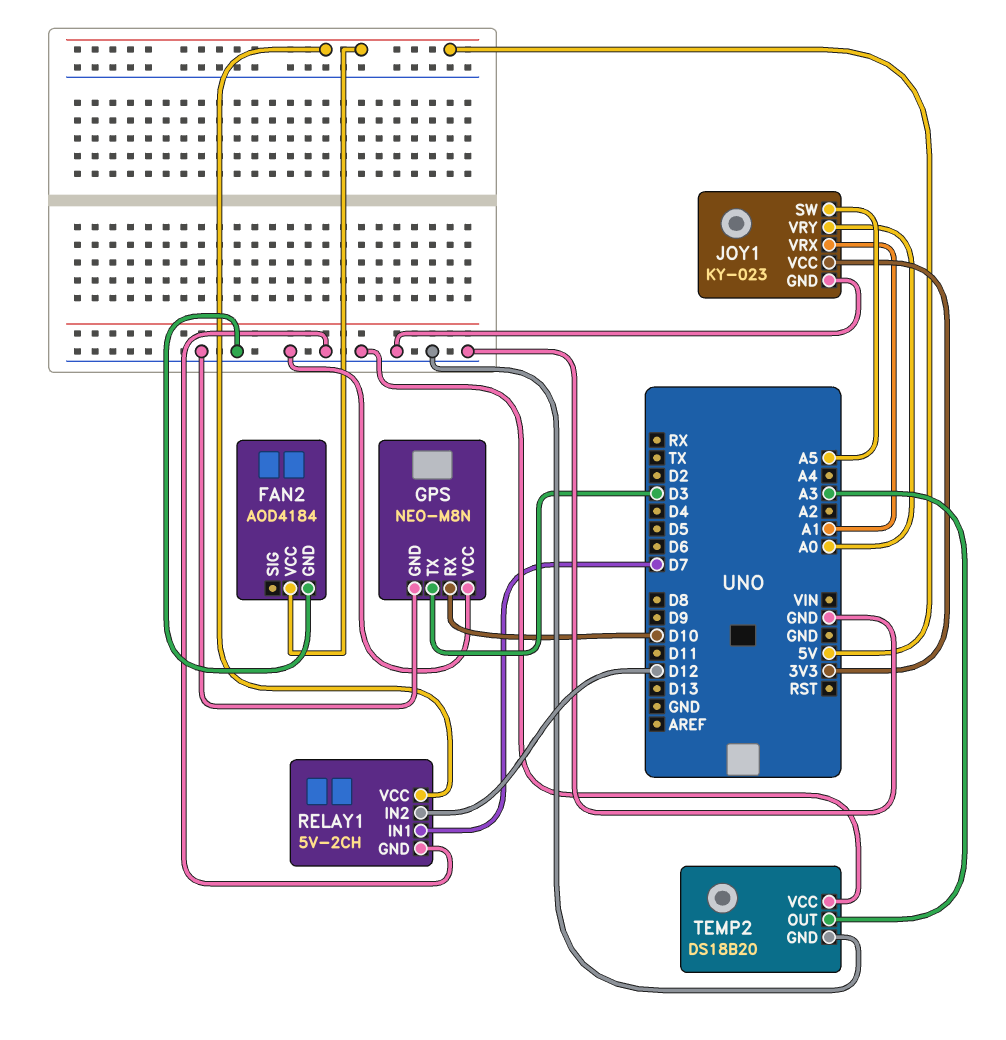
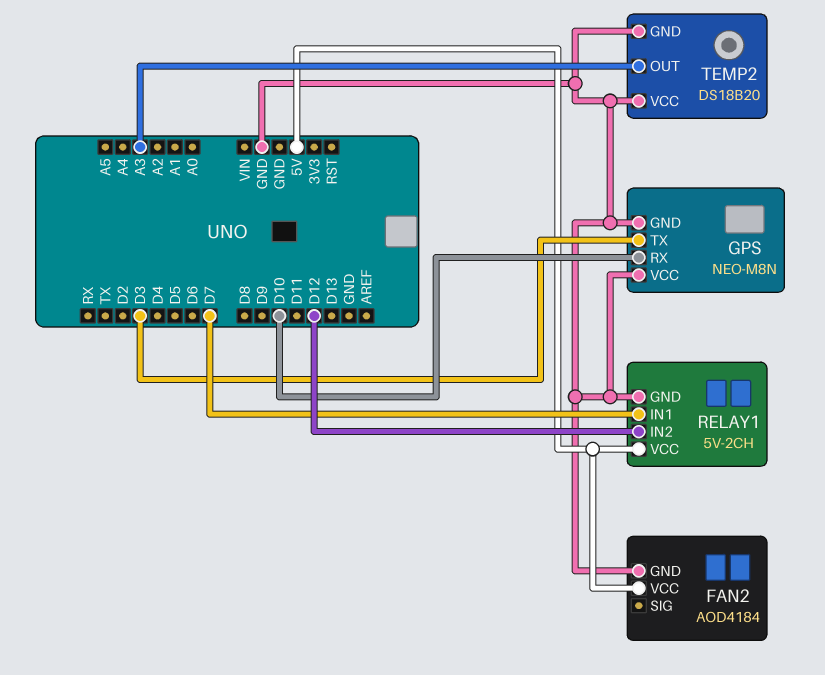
JOY1: KY-023 -> none
JOY1 pin GND: GND -> none
JOY1 pin SW: A5 -> none
JOY1 pin VCC: 3V3 -> none
JOY1 pin VRX: A1 -> none
JOY1 pin VRY: A0 -> none

